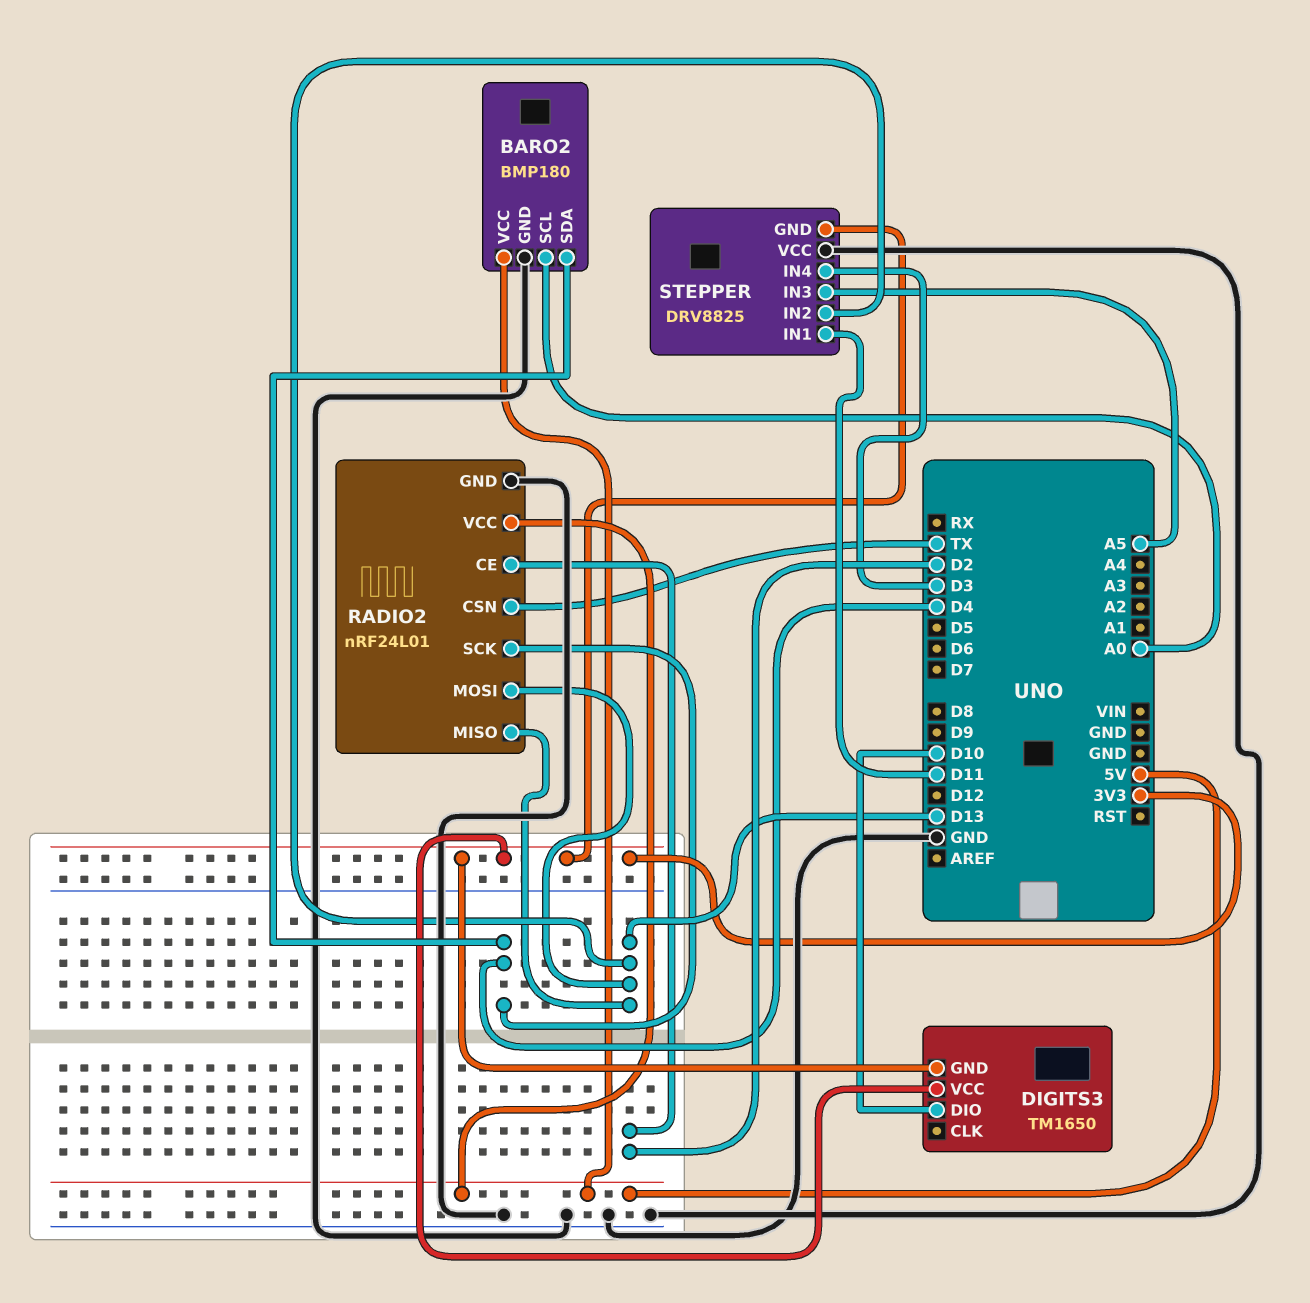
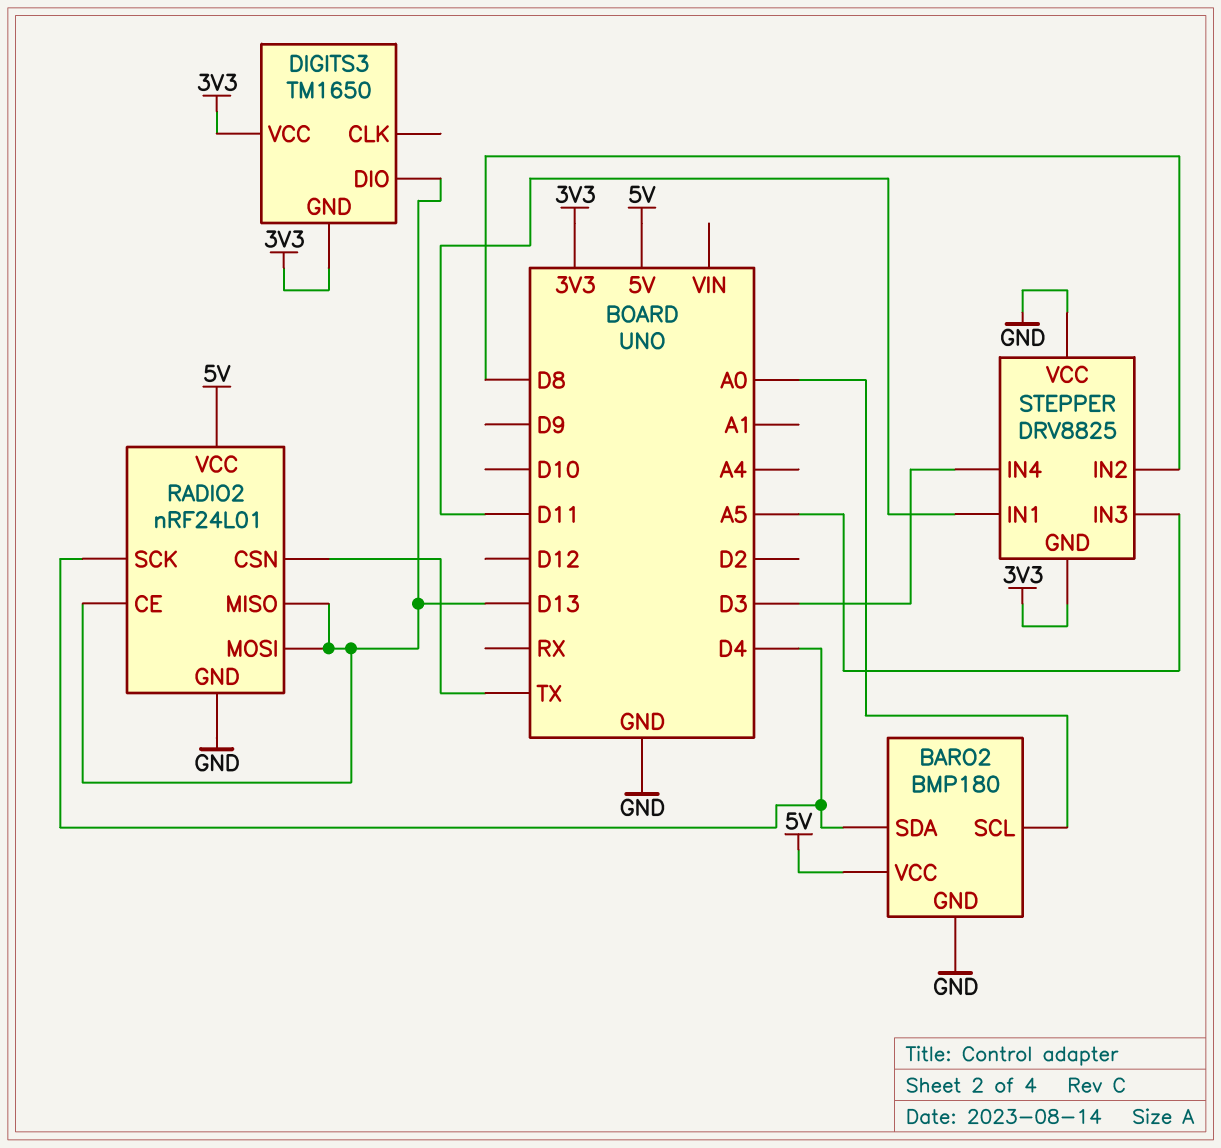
DIGITS3 pin DIO: D10 -> D13
RADIO2 pin CE: D2 -> D13
STEPPER pin IN2: D13 -> D8

